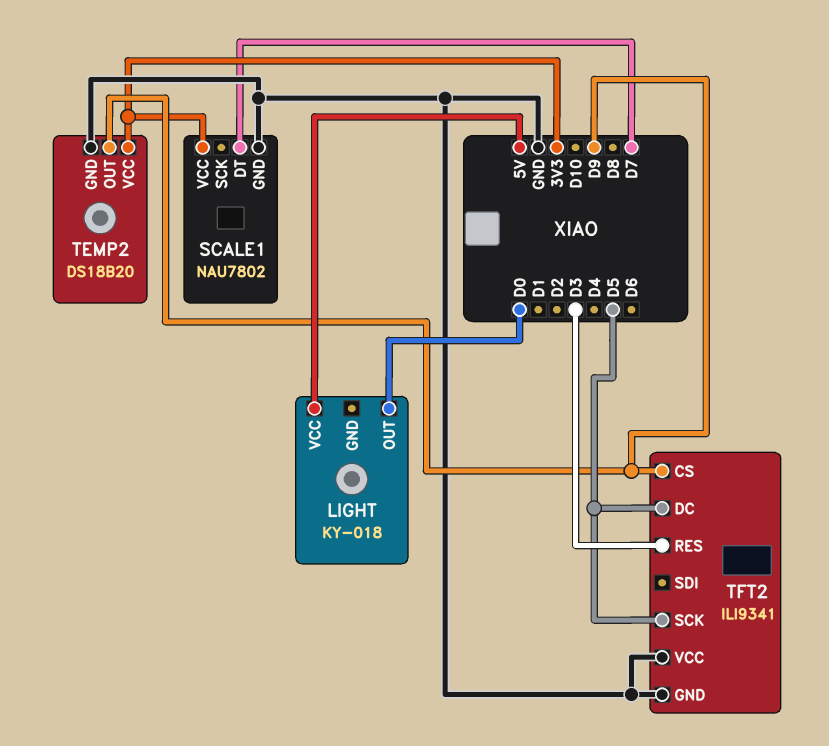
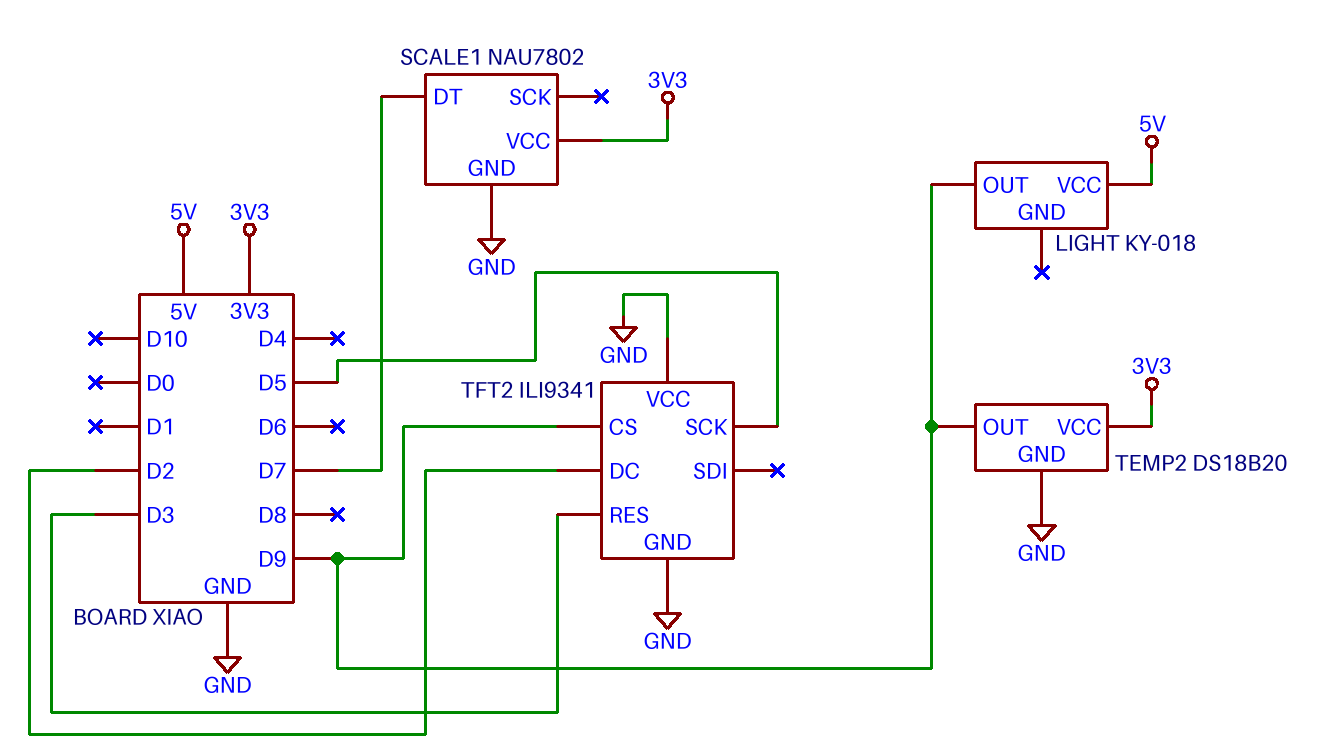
LIGHT pin OUT: D0 -> D9
TFT2 pin DC: D5 -> D2

